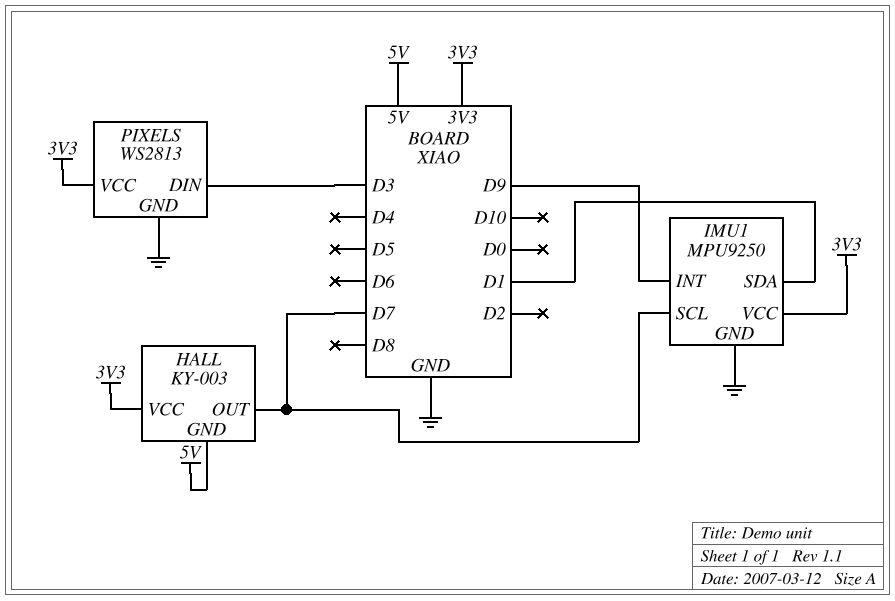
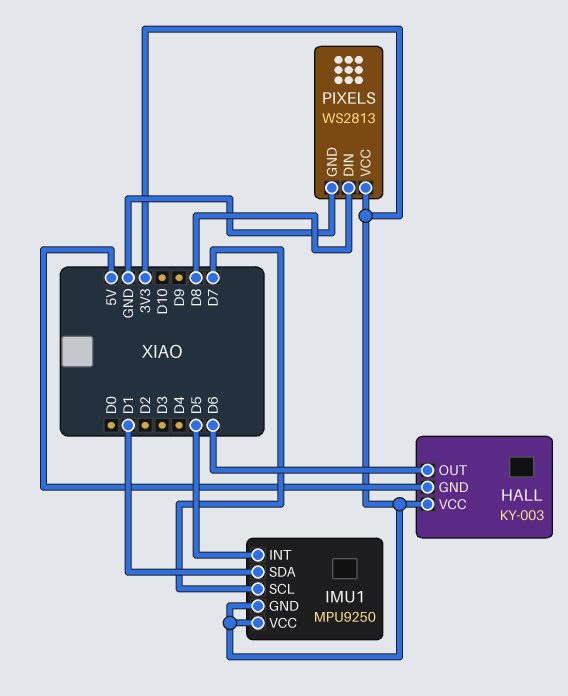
HALL pin OUT: D7 -> D6
IMU1 pin GND: GND -> 3V3
IMU1 pin INT: D9 -> D5
PIXELS pin DIN: D3 -> D8

